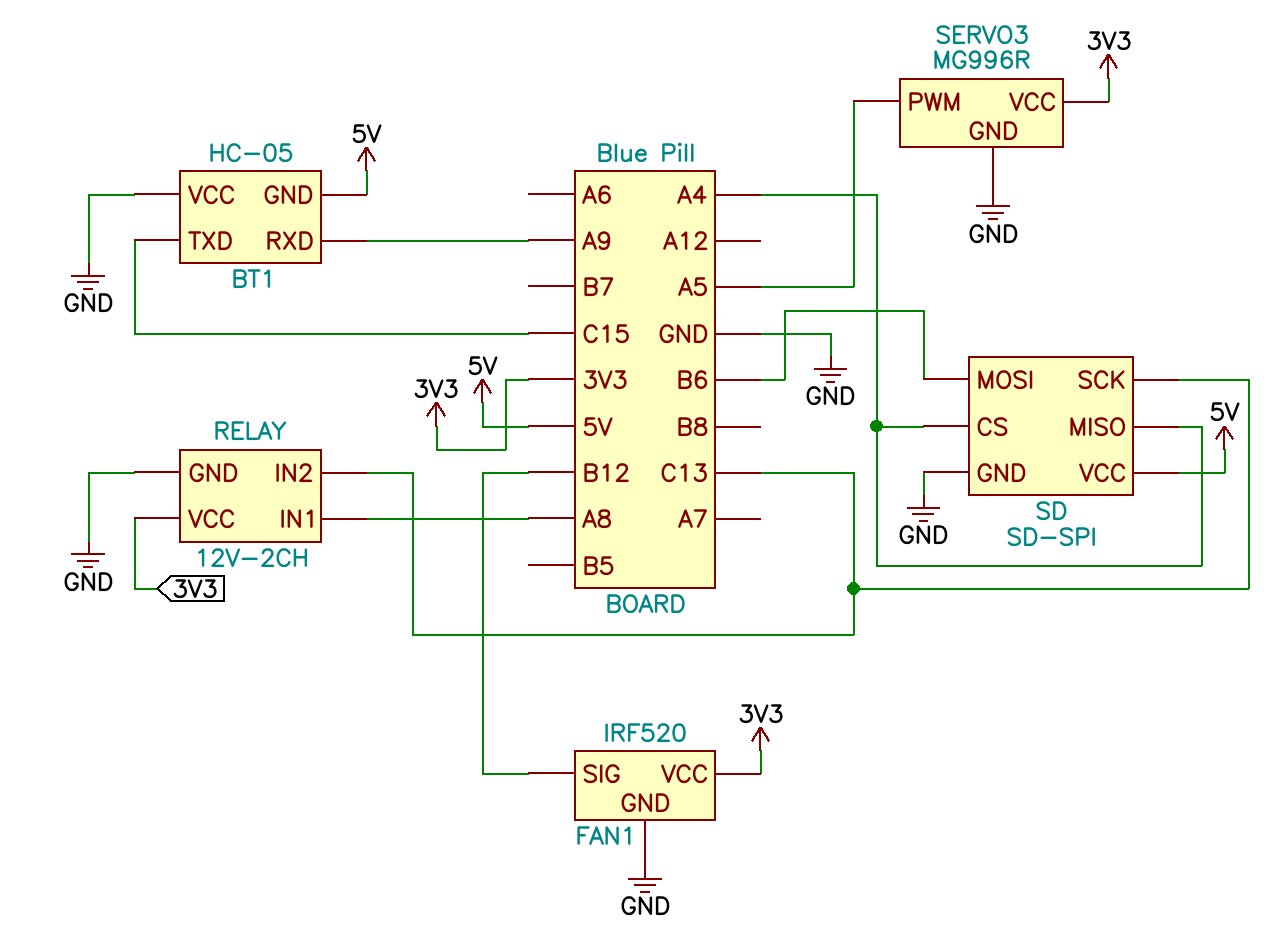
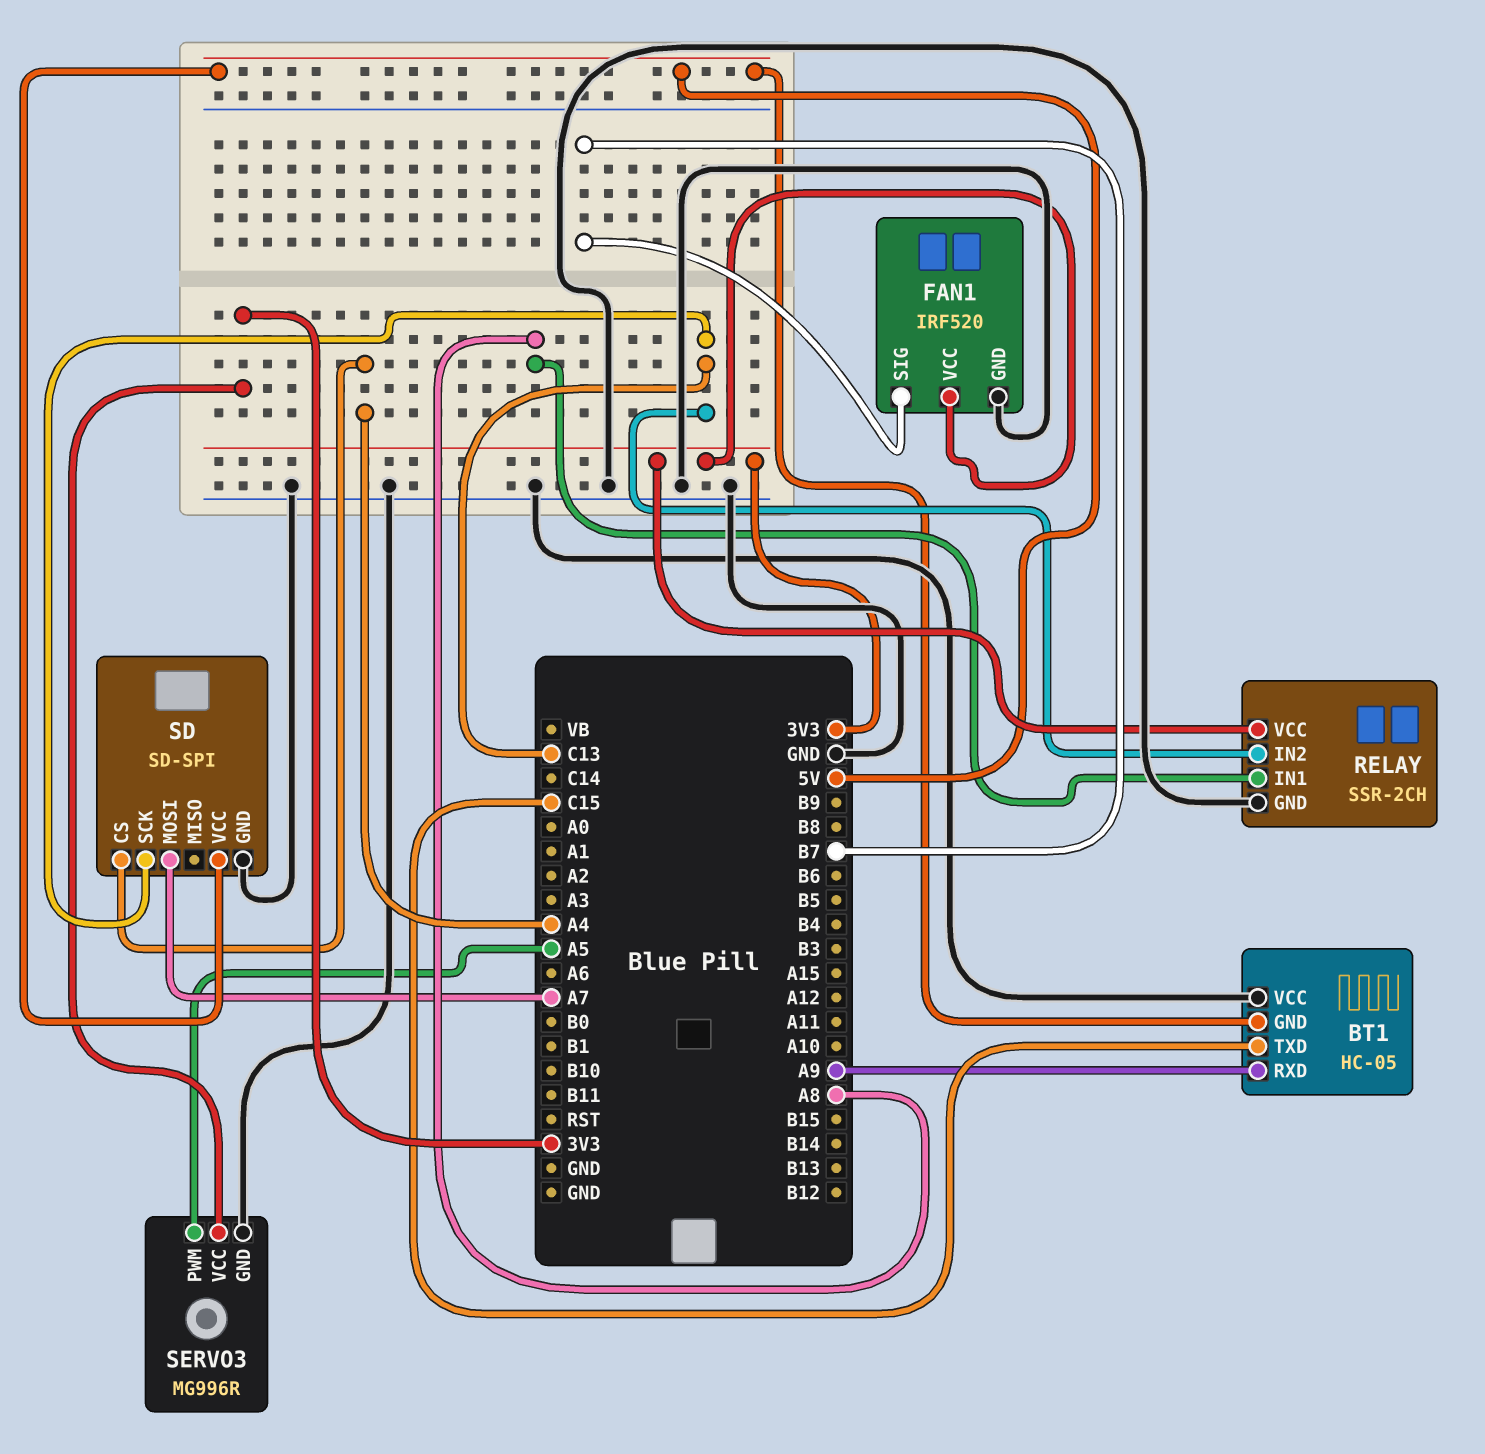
FAN1 pin SIG: B12 -> B7
RELAY: 12V-2CH -> SSR-2CH
SD pin MISO: A4 -> none
SD pin MOSI: B6 -> A7

